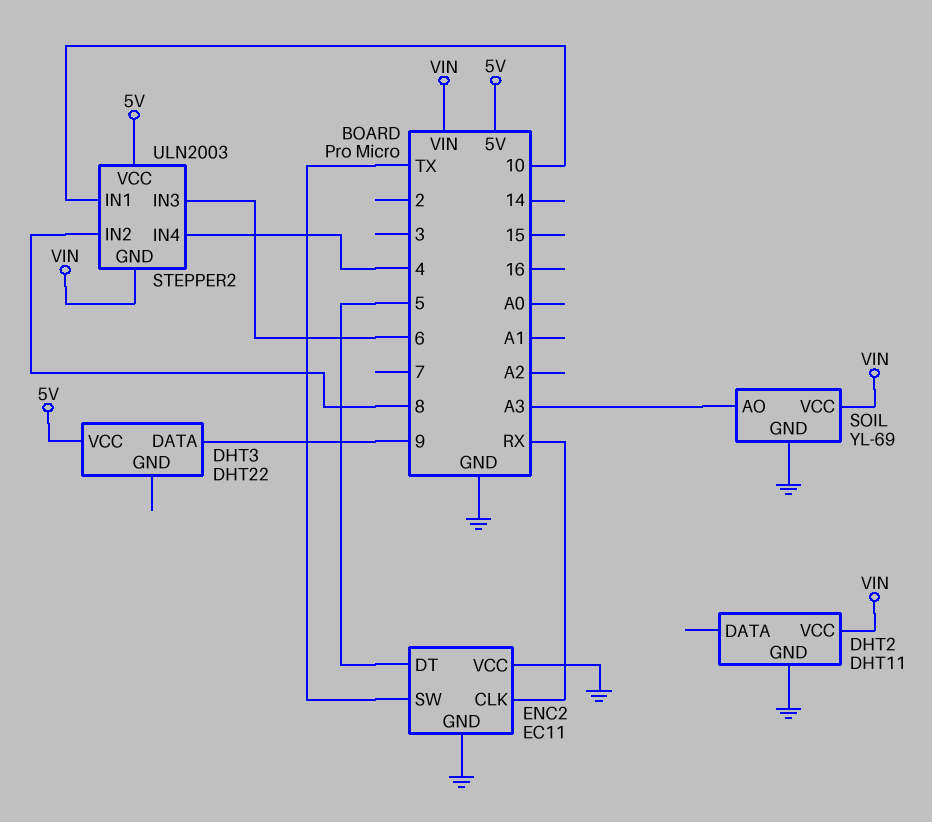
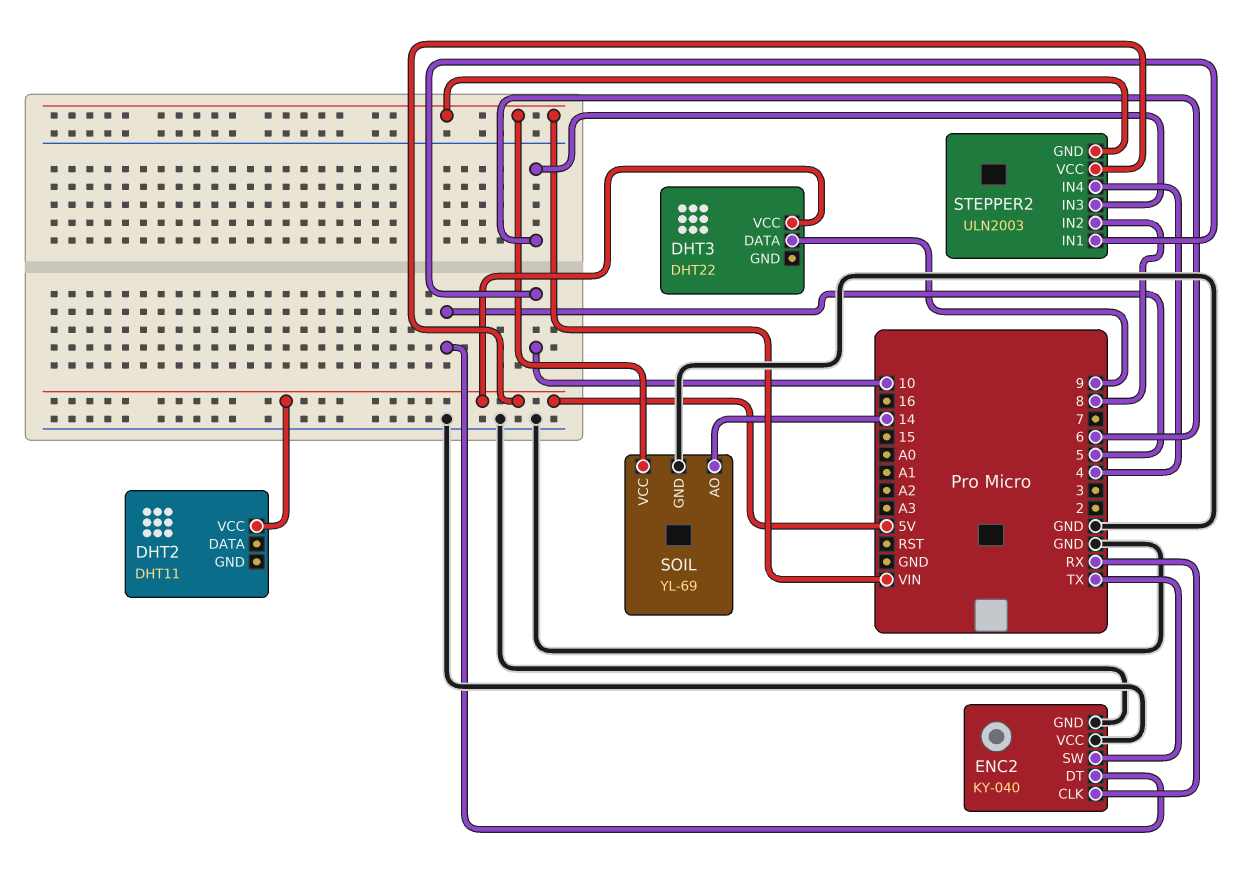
DHT2 pin GND: GND -> none
DHT2 pin VCC: VIN -> 5V
ENC2: EC11 -> KY-040
SOIL pin AO: A3 -> 14

